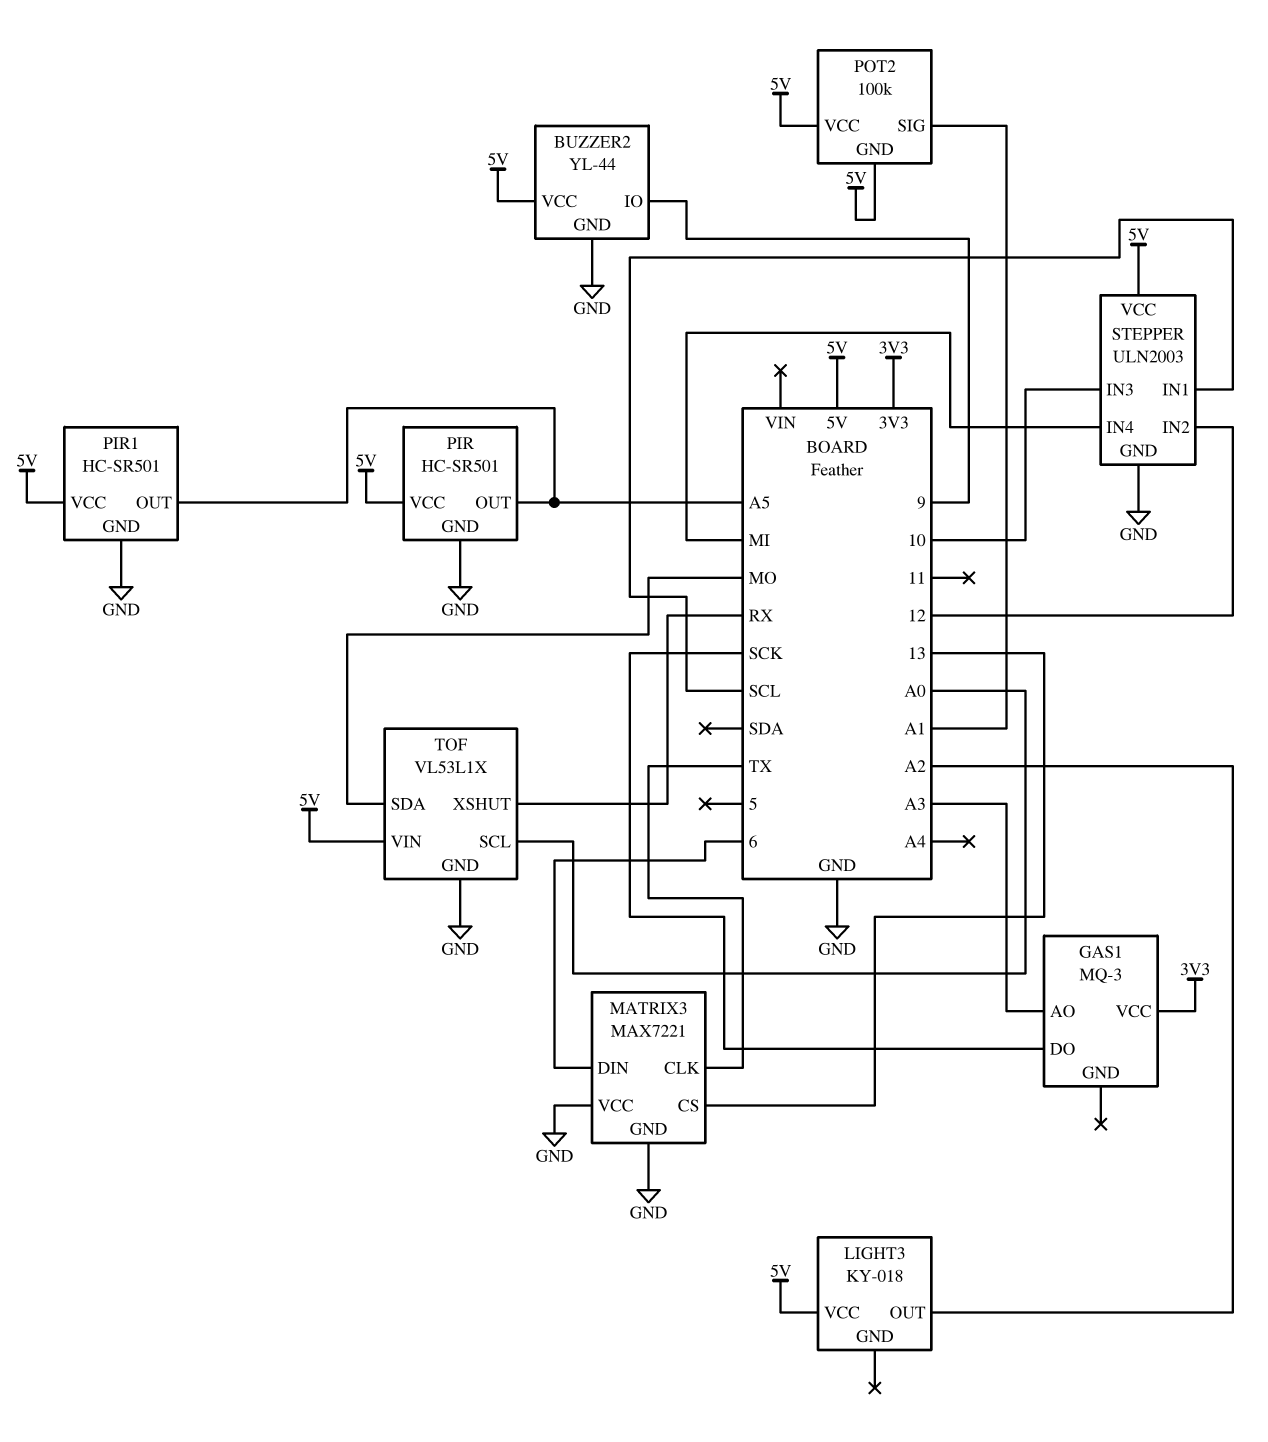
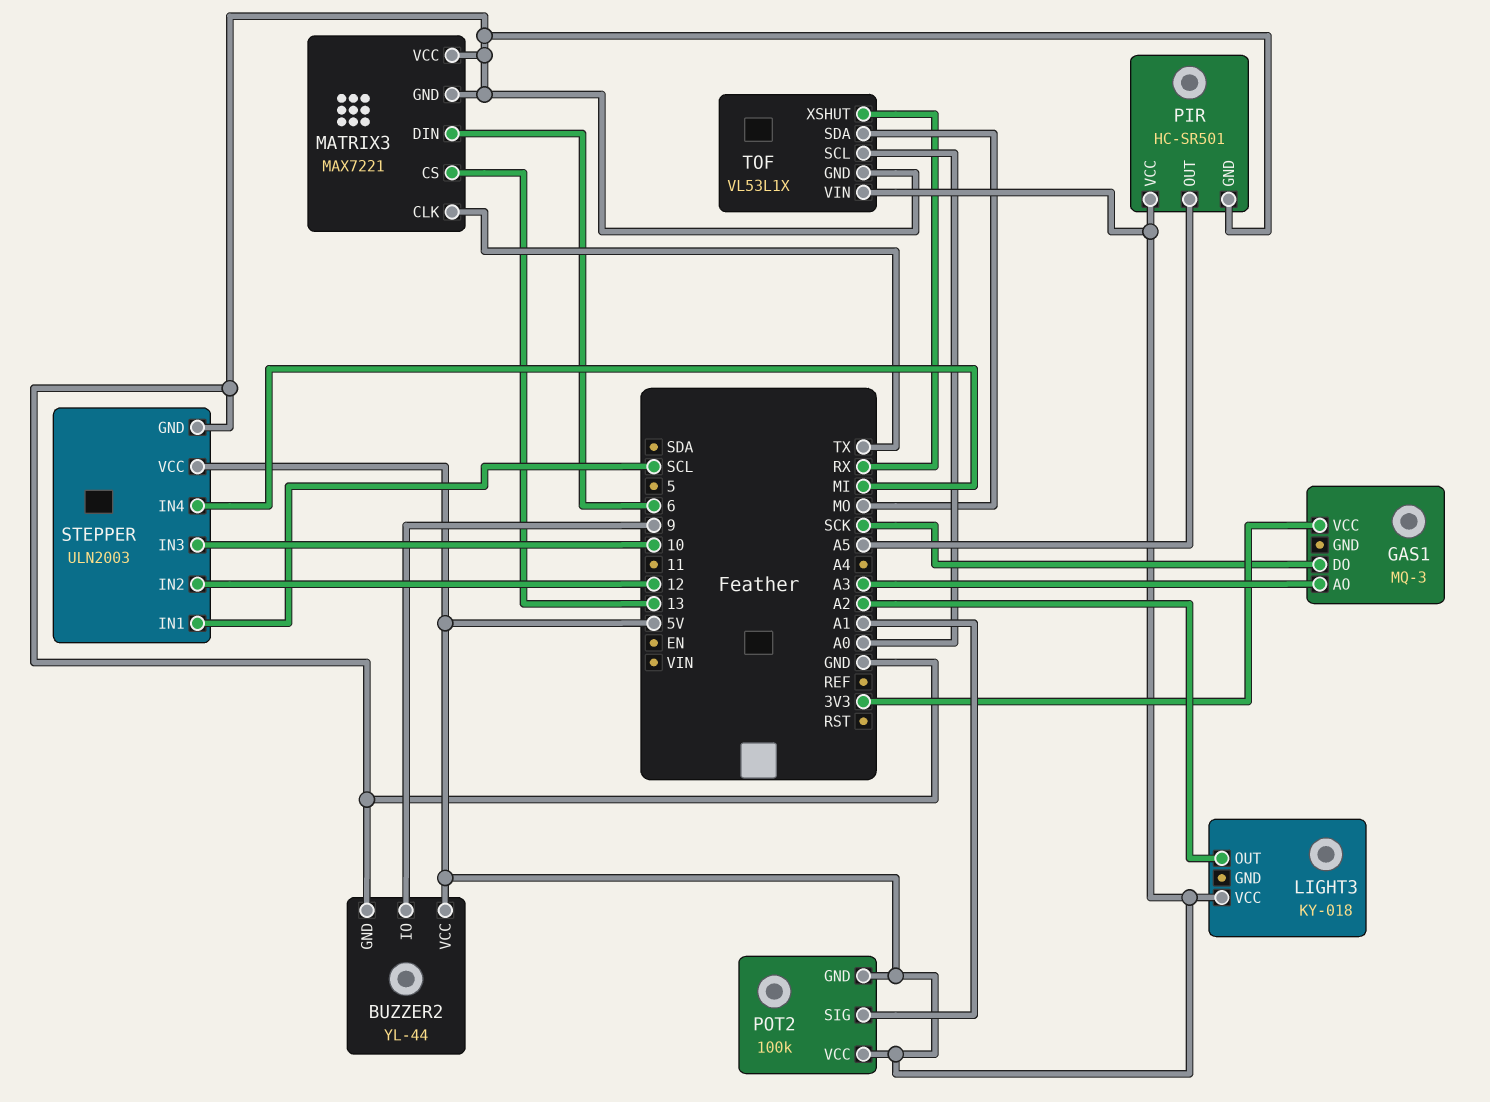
PIR1: HC-SR501 -> none
PIR1 pin GND: GND -> none
PIR1 pin OUT: A5 -> none
PIR1 pin VCC: 5V -> none

